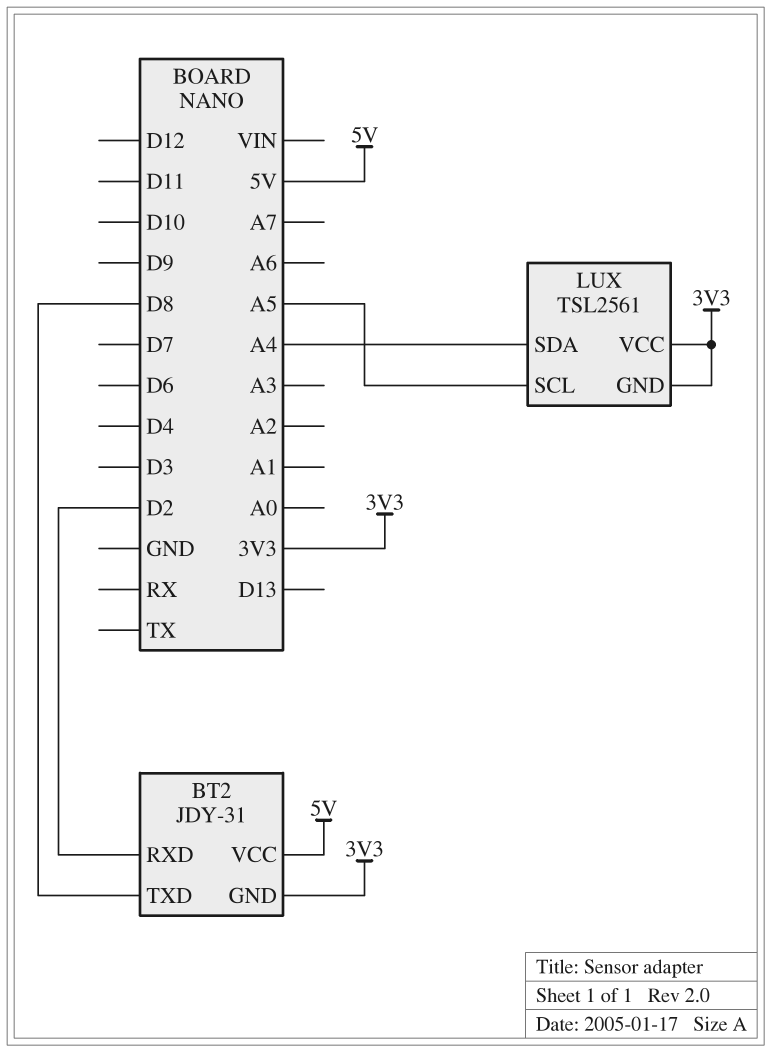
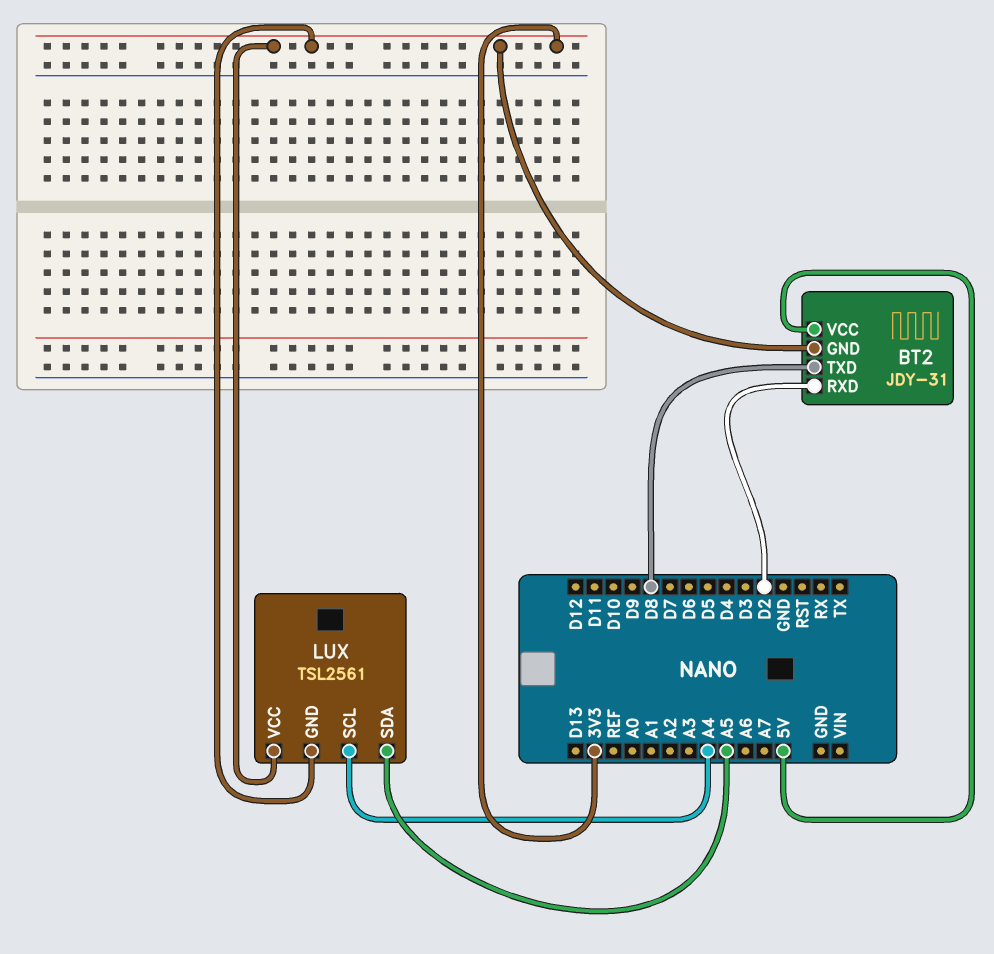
LUX pin SCL: A5 -> A4
LUX pin SDA: A4 -> A5

